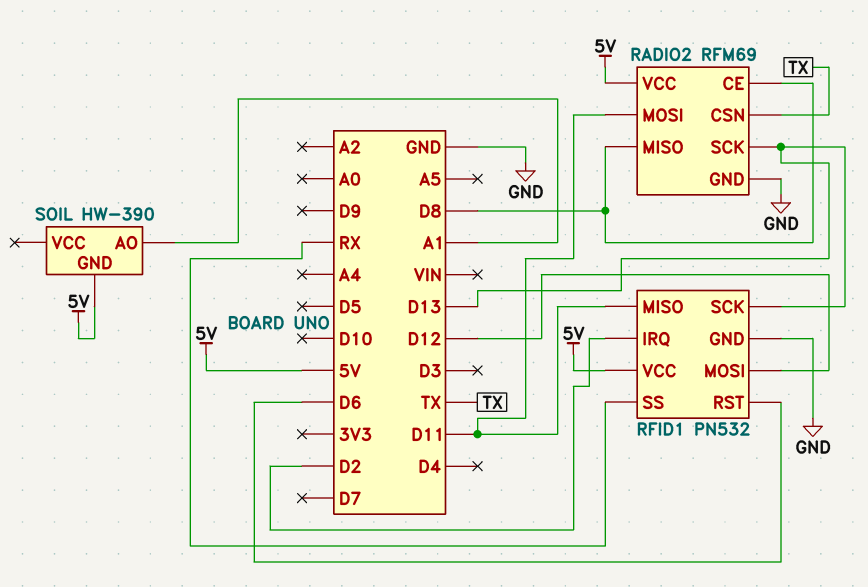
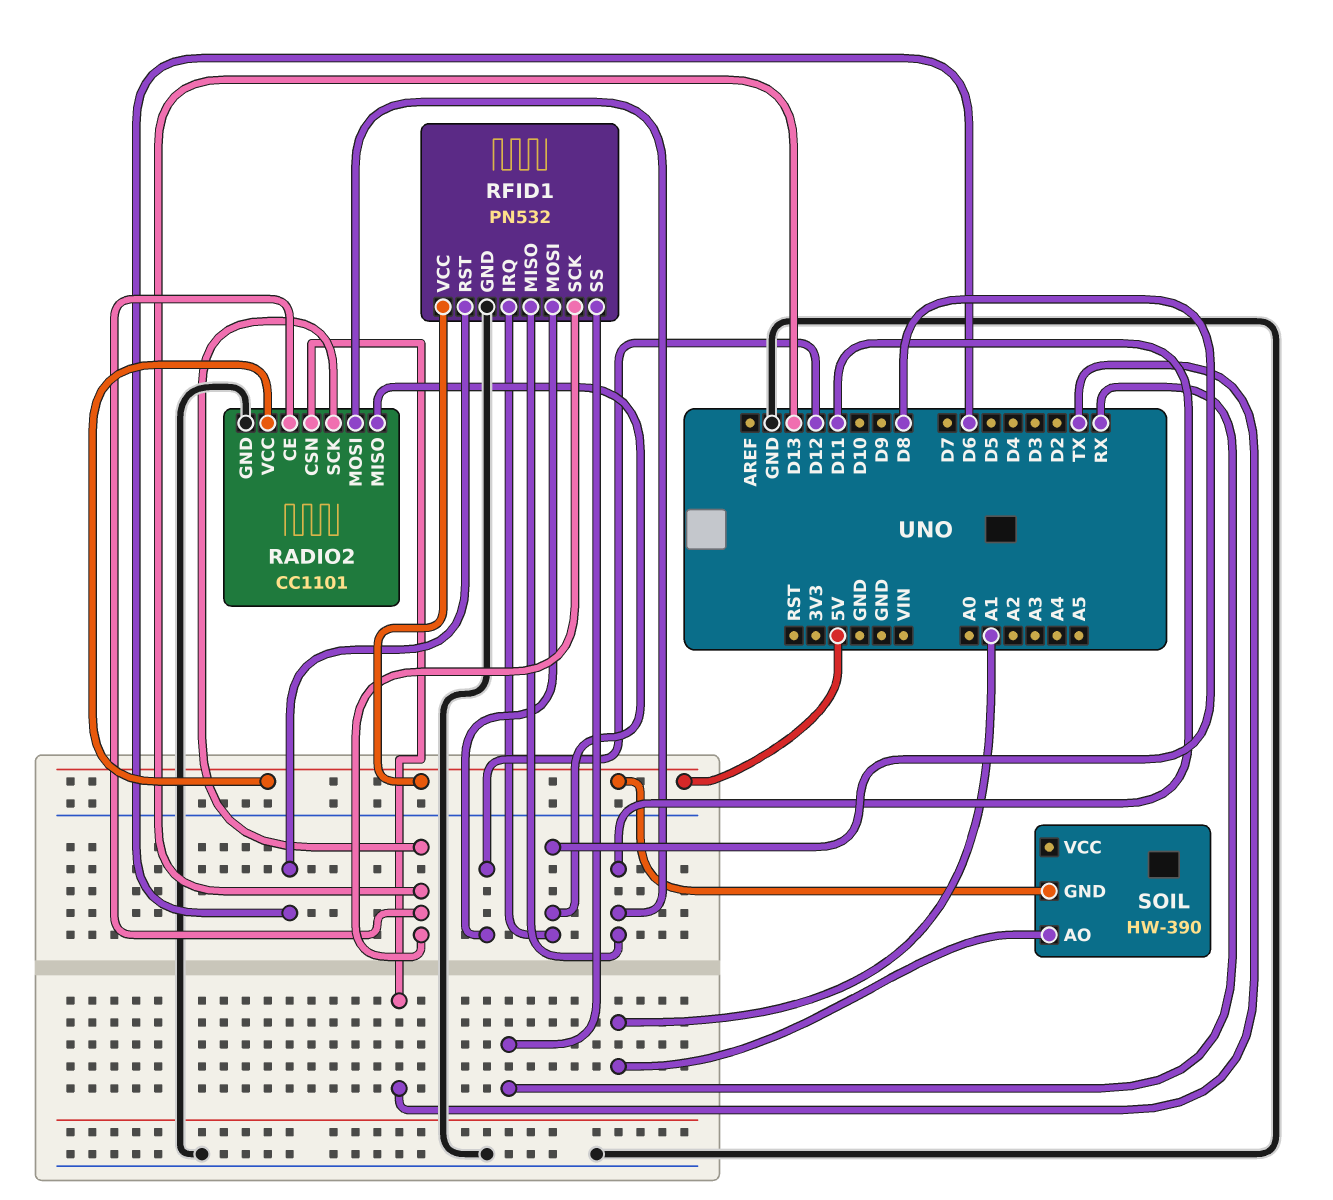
RADIO2: RFM69 -> CC1101
RADIO2 pin CE: D8 -> D13
RFID1 pin IRQ: D2 -> D8

